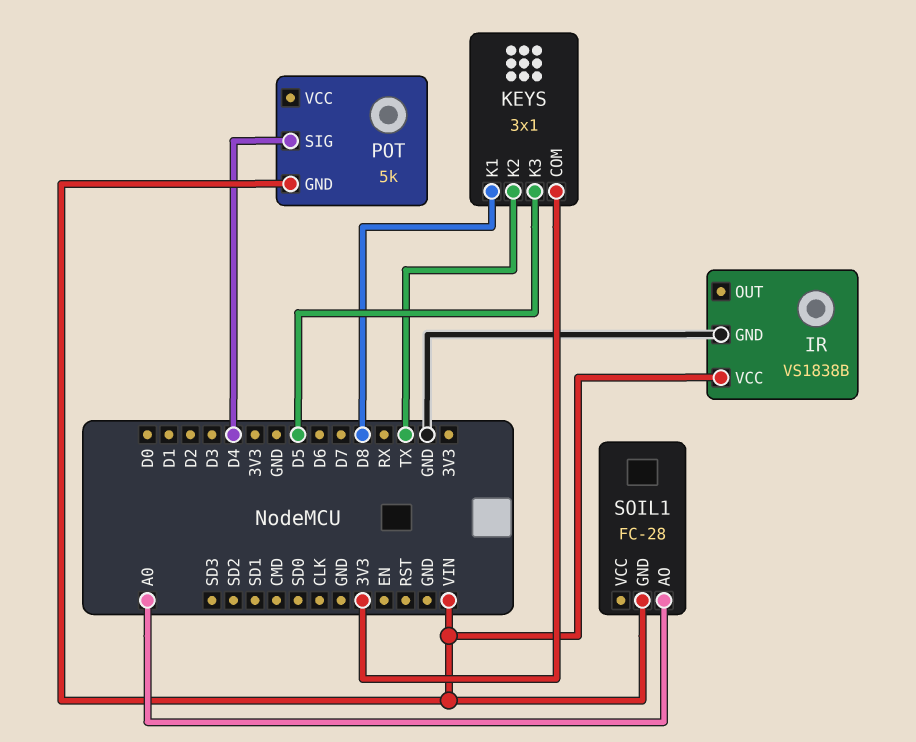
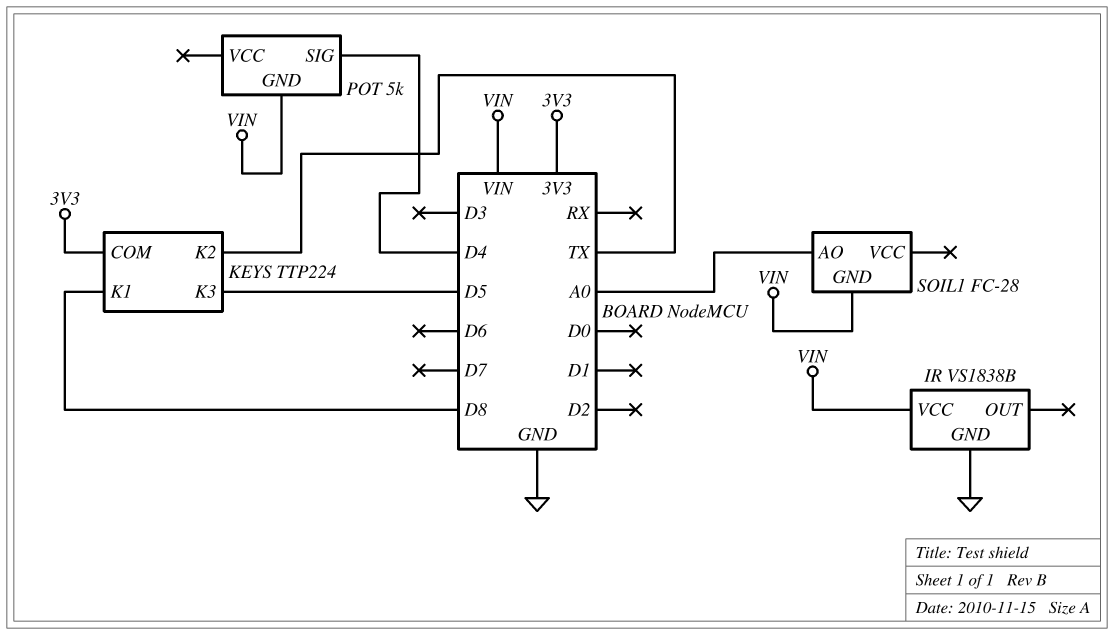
KEYS: 3x1 -> TTP224

